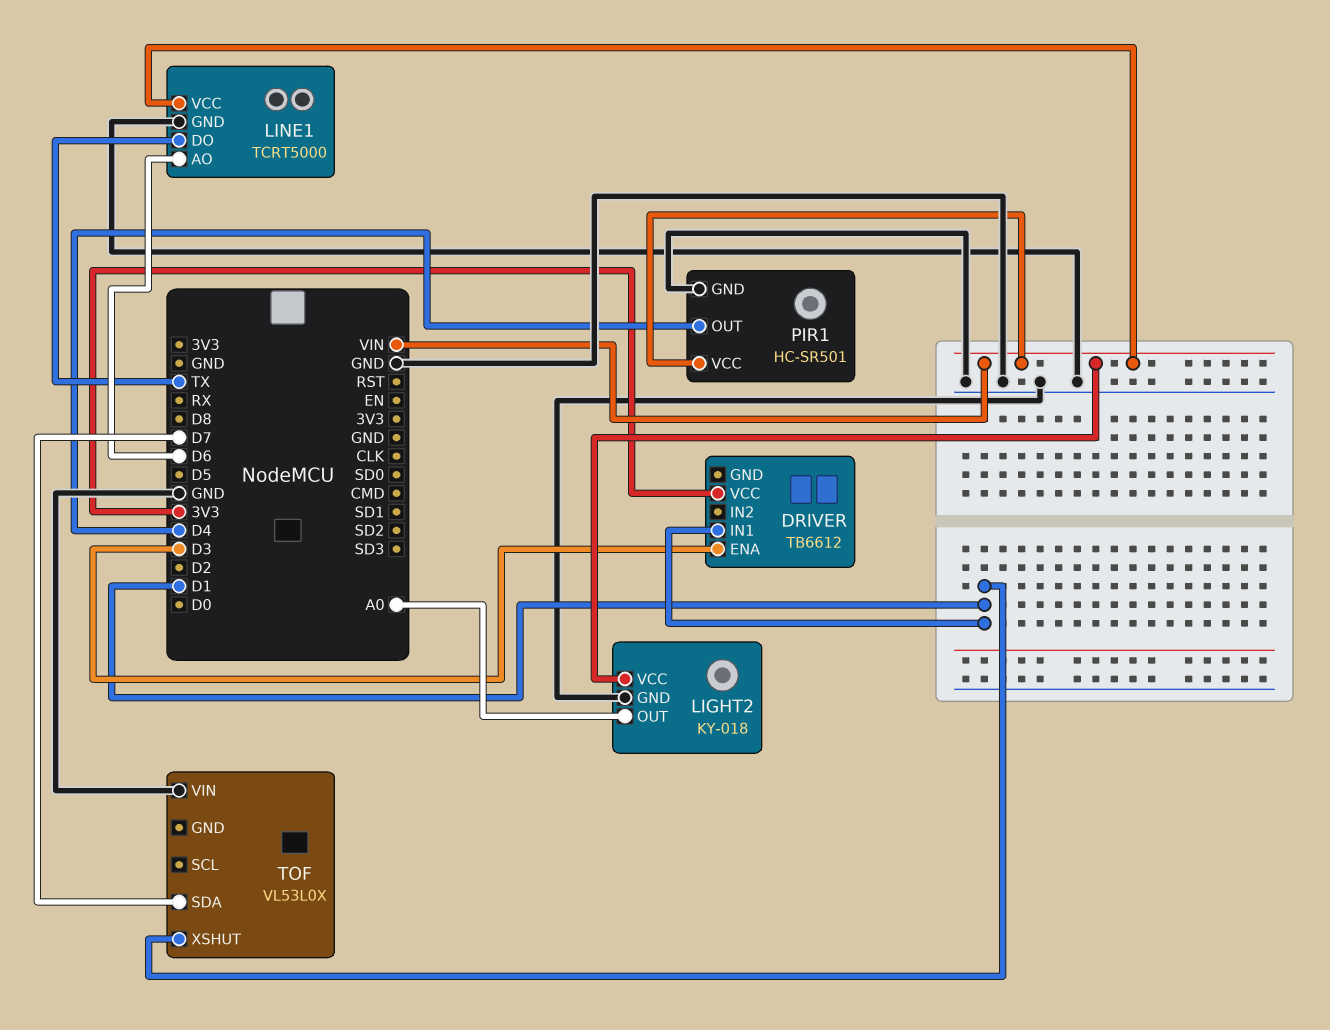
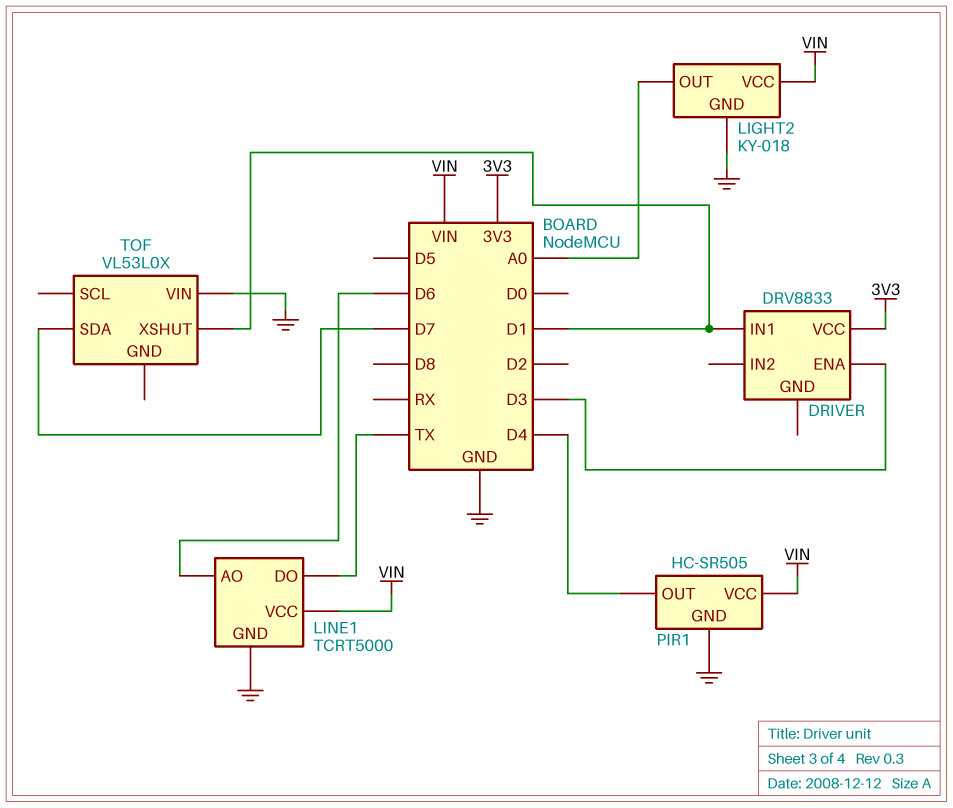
DRIVER: TB6612 -> DRV8833
PIR1: HC-SR501 -> HC-SR505

